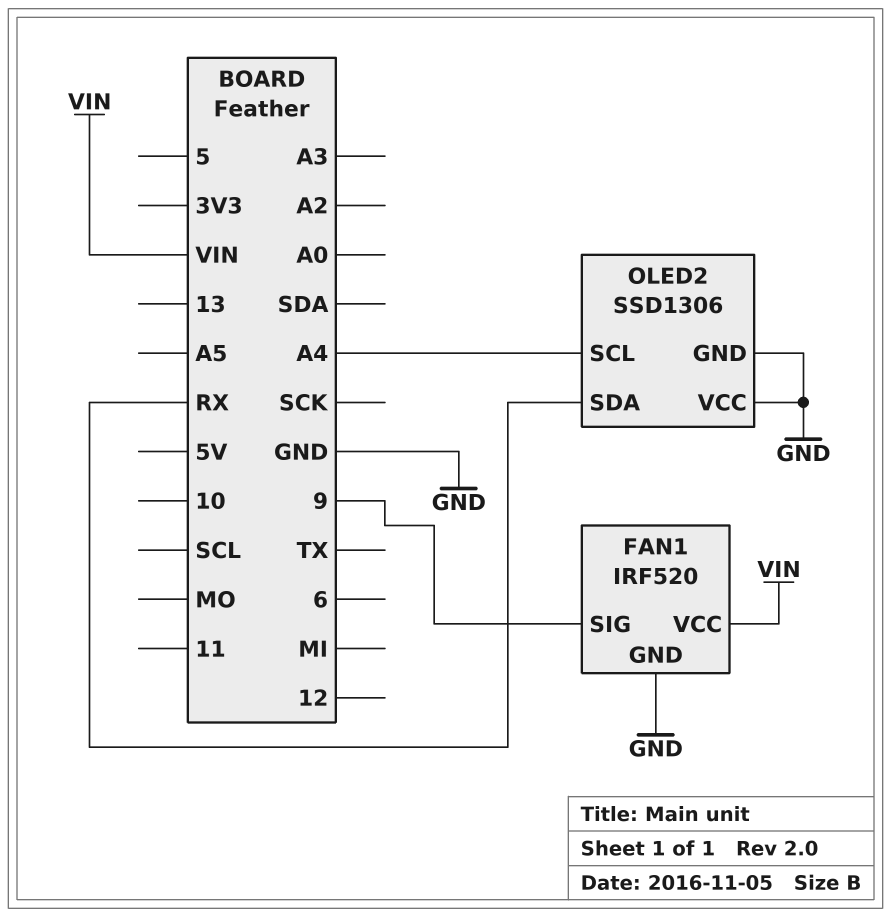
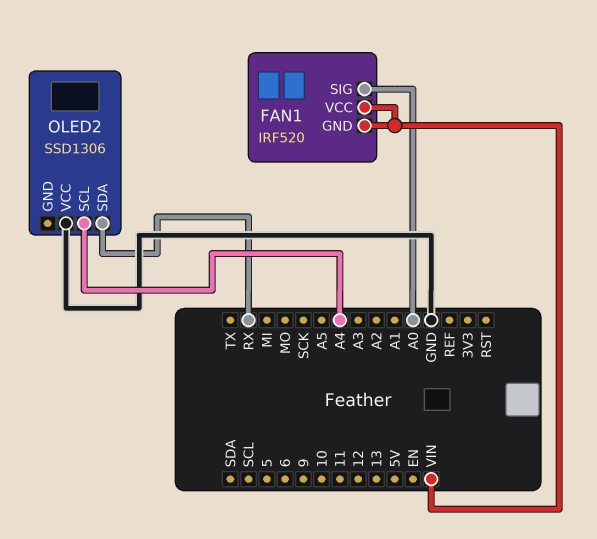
FAN1 pin GND: GND -> VIN
FAN1 pin SIG: 9 -> A0
OLED2 pin GND: GND -> none

